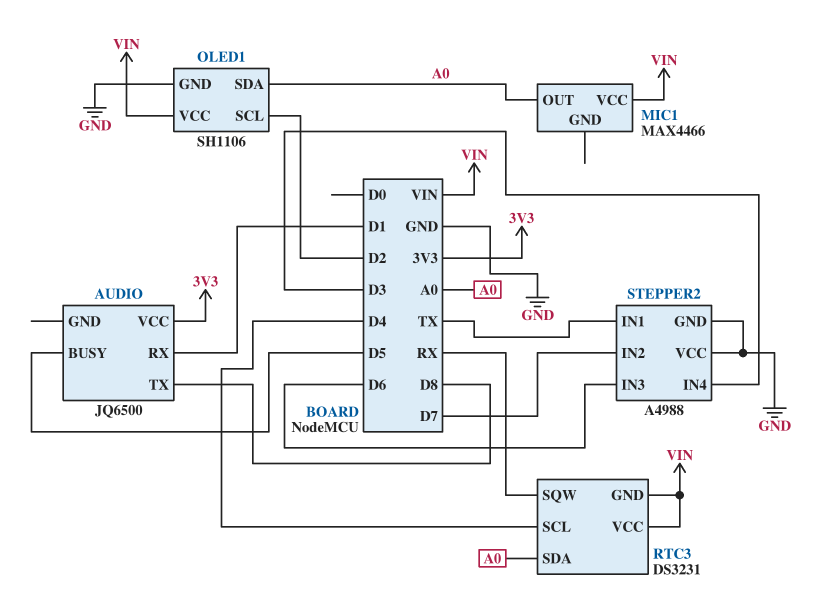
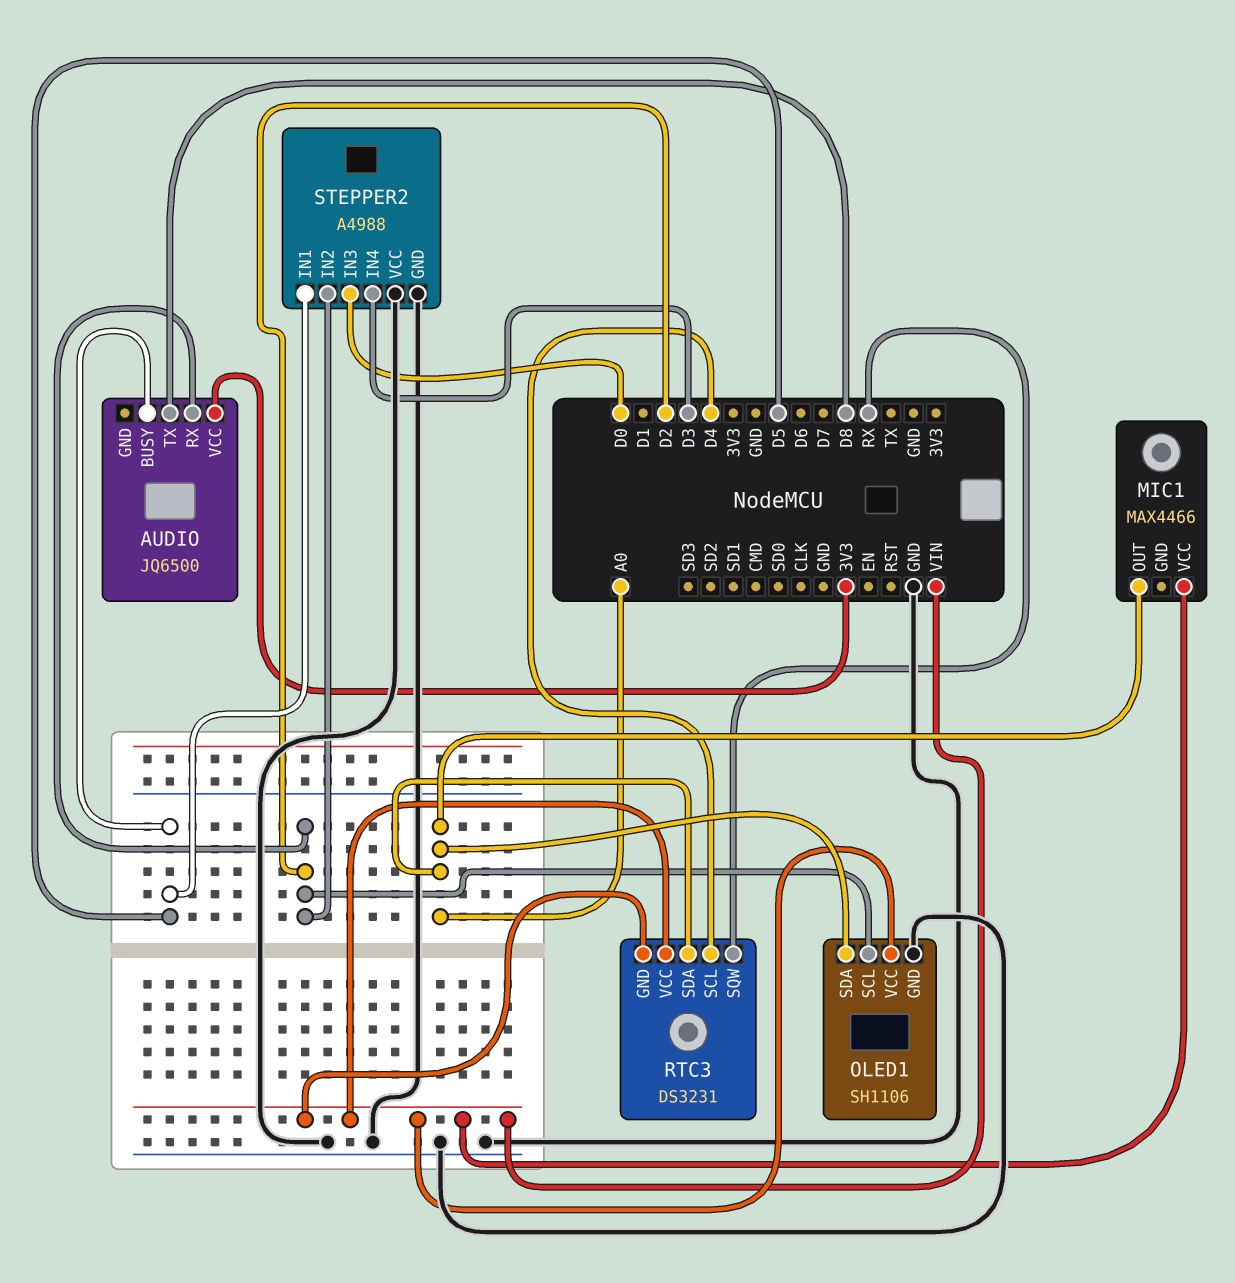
AUDIO pin RX: D1 -> D2
STEPPER2 pin IN1: TX -> D5
STEPPER2 pin IN2: D7 -> D2
STEPPER2 pin IN3: D6 -> D0

